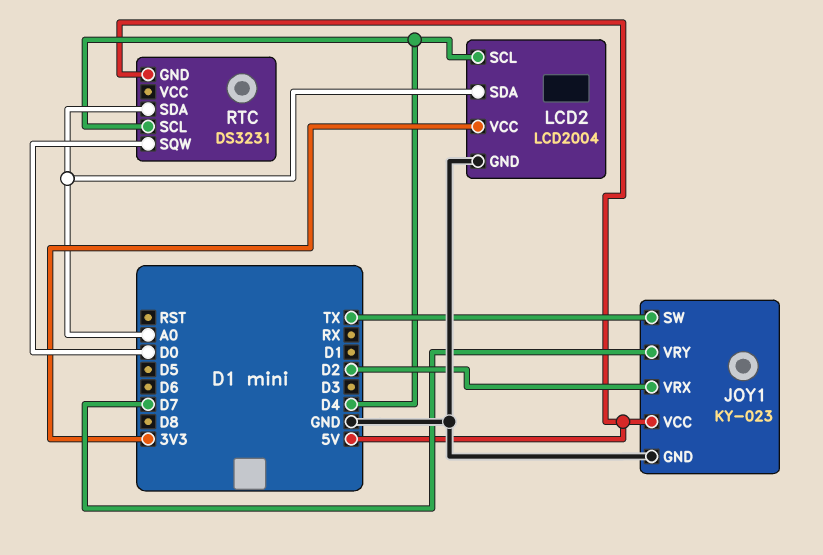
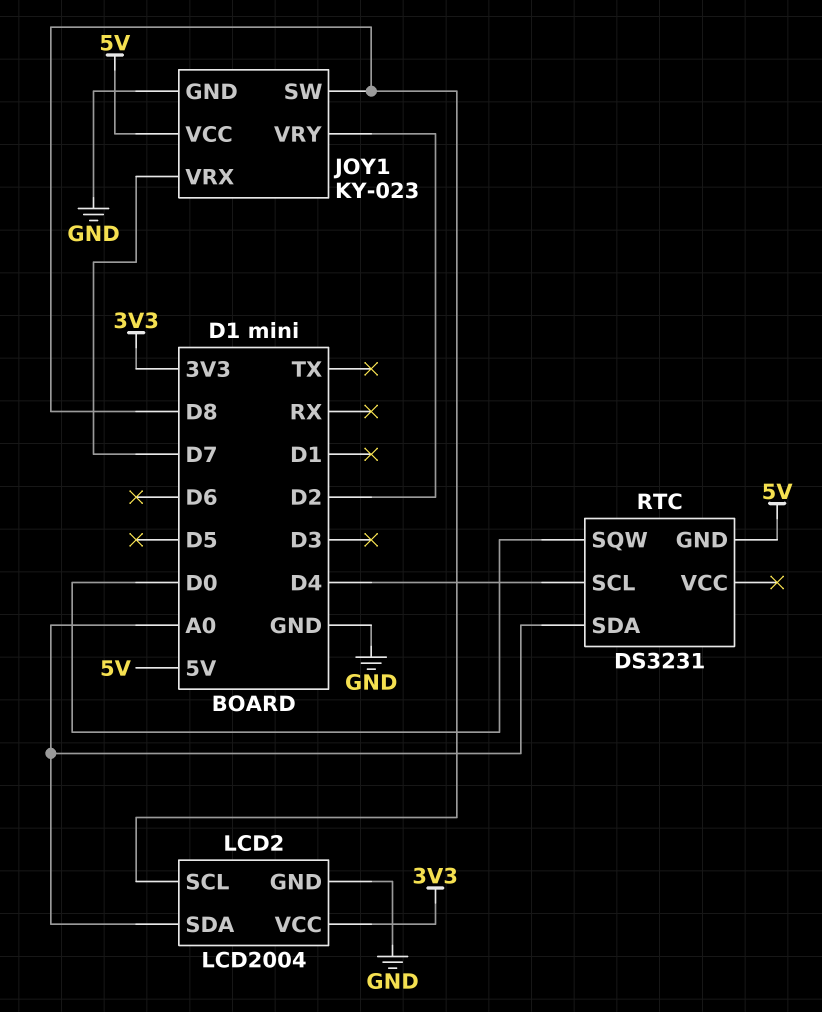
JOY1 pin SW: TX -> D8
JOY1 pin VRX: D2 -> D7
JOY1 pin VRY: D7 -> D2
LCD2 pin SCL: D4 -> D8

